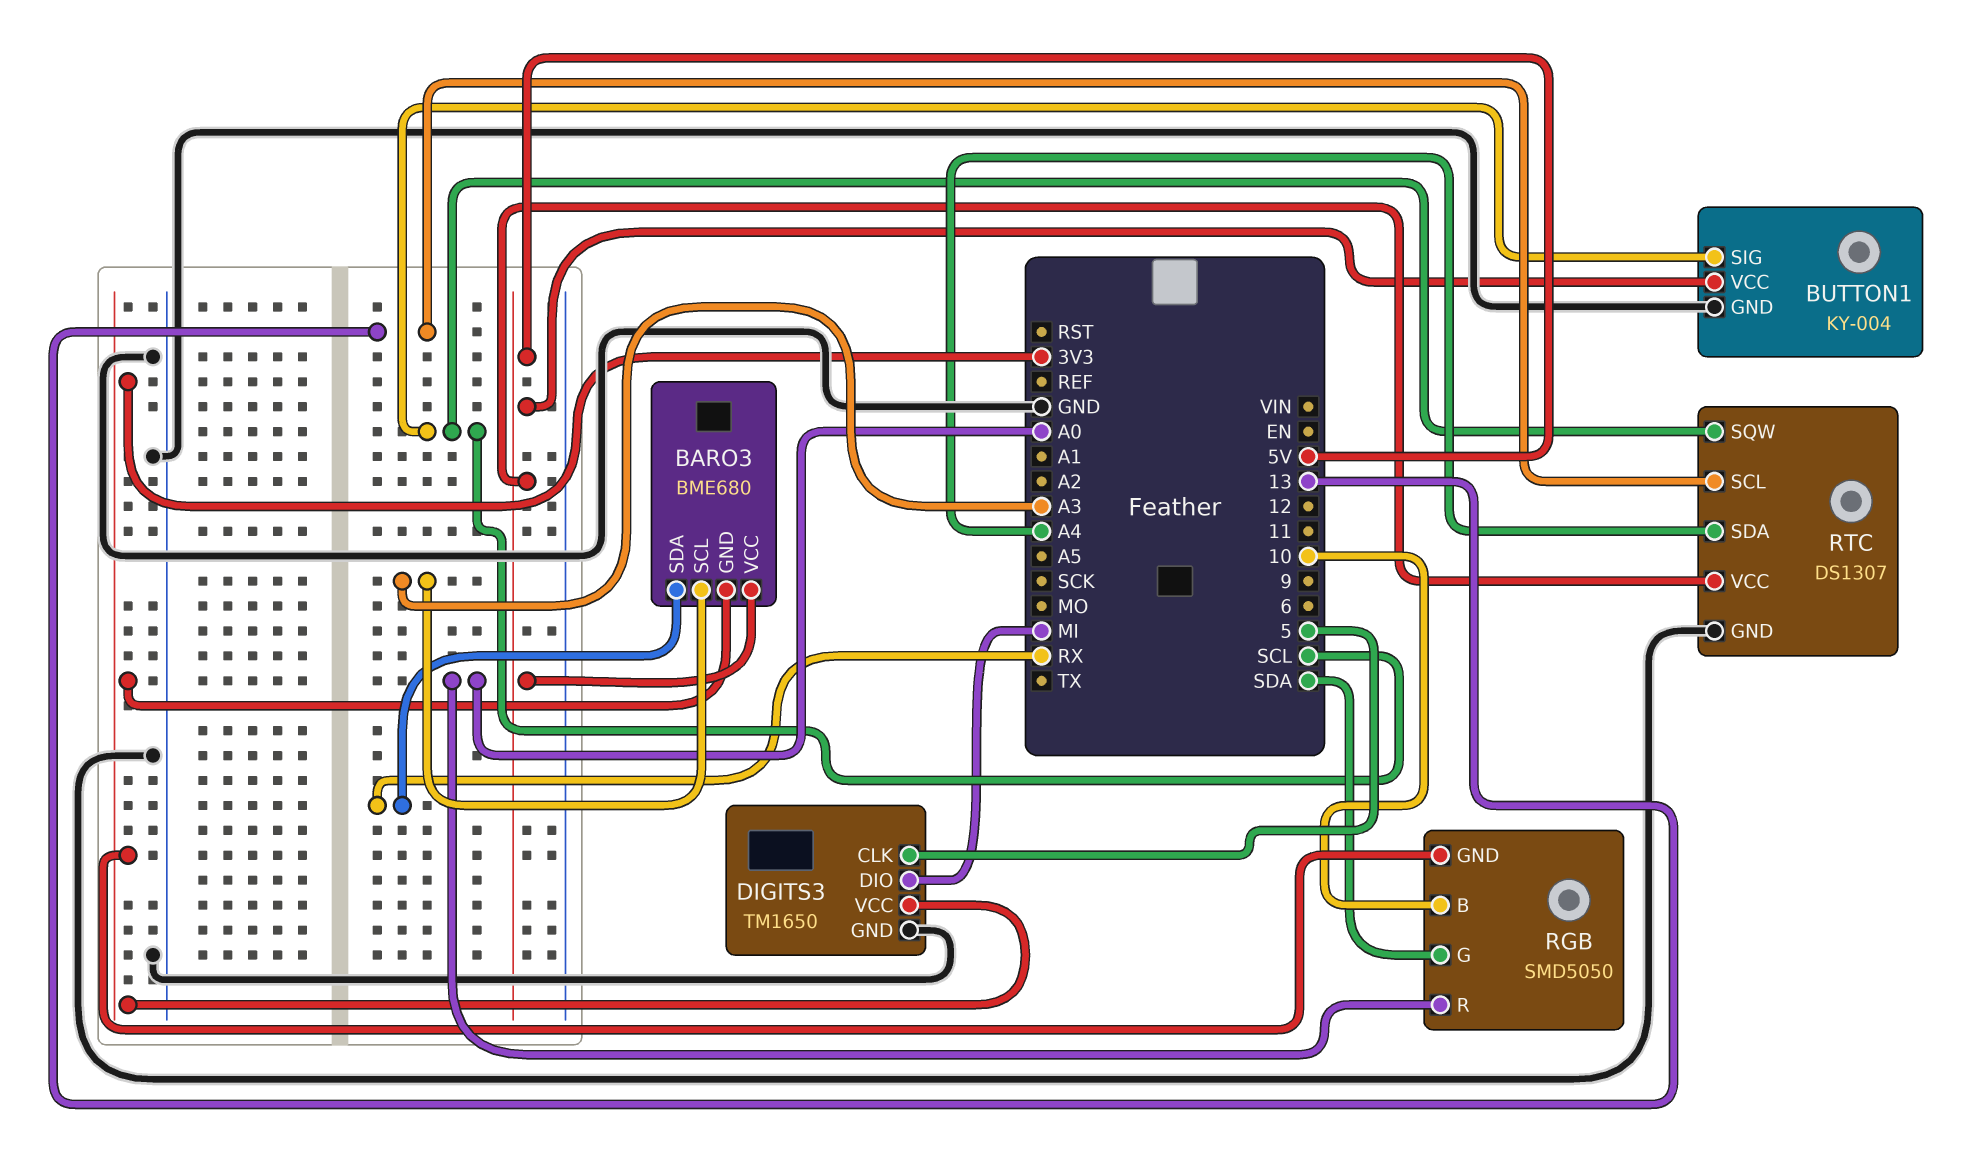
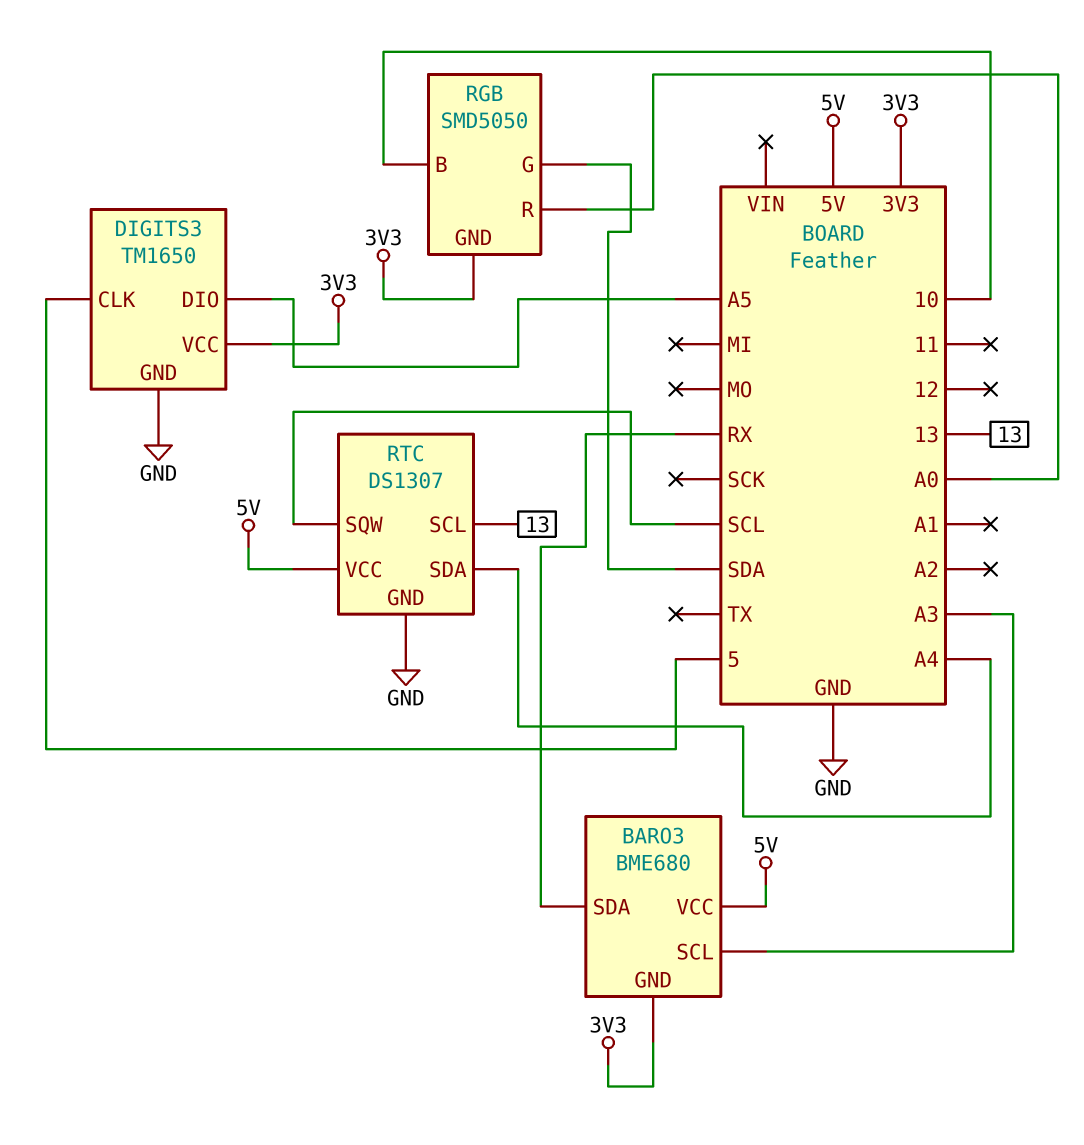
BUTTON1: KY-004 -> none
BUTTON1 pin GND: GND -> none
BUTTON1 pin SIG: SCL -> none
BUTTON1 pin VCC: 5V -> none
DIGITS3 pin DIO: MI -> A5

